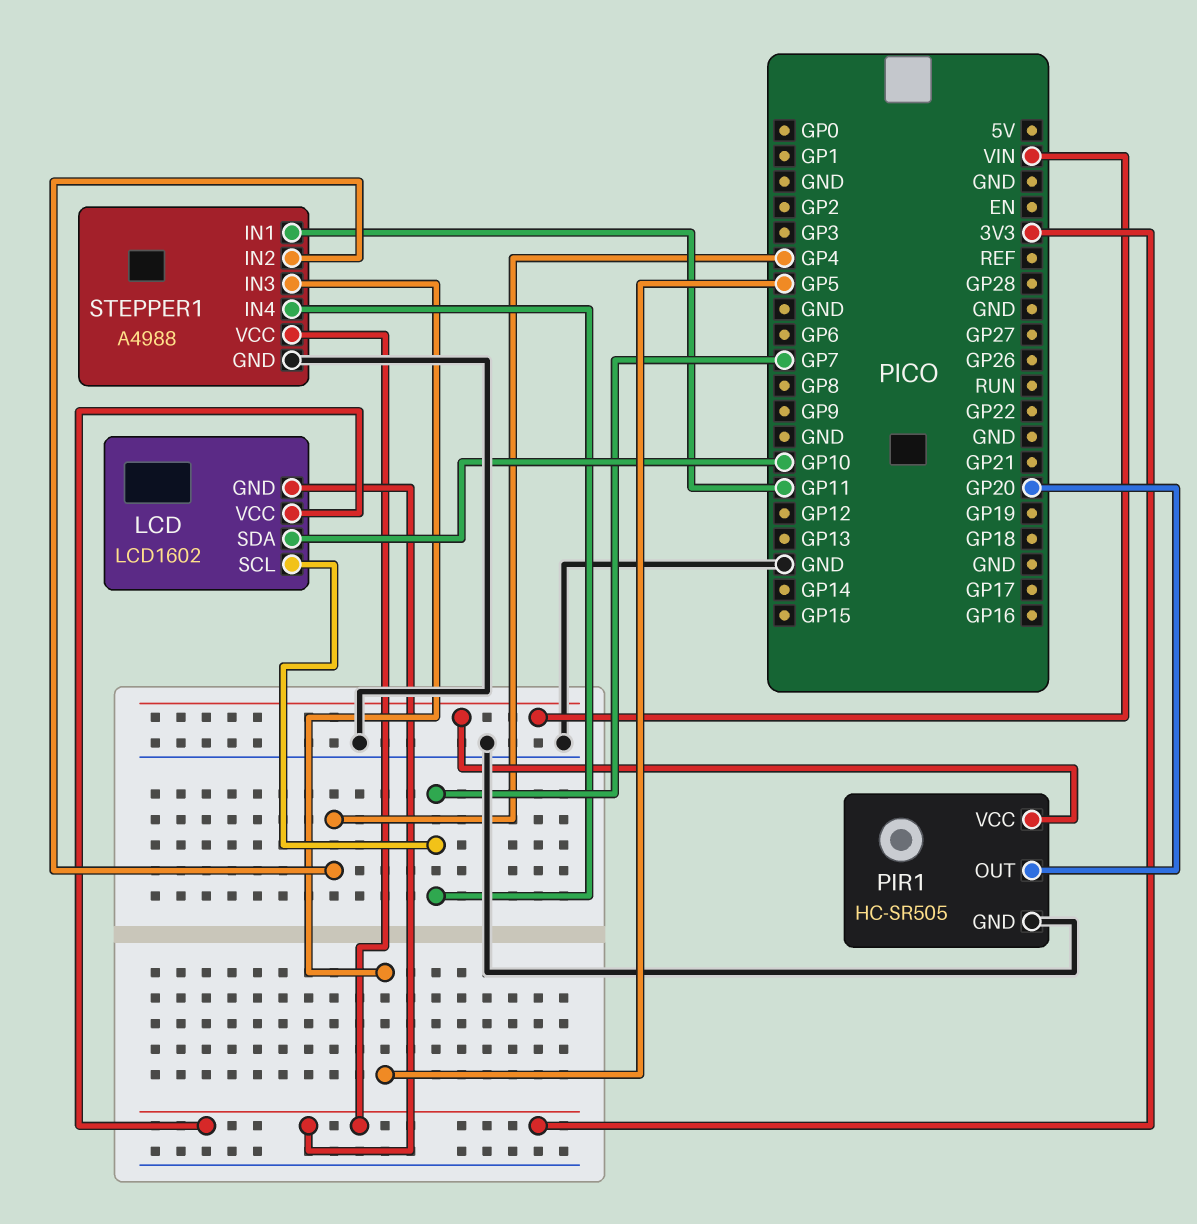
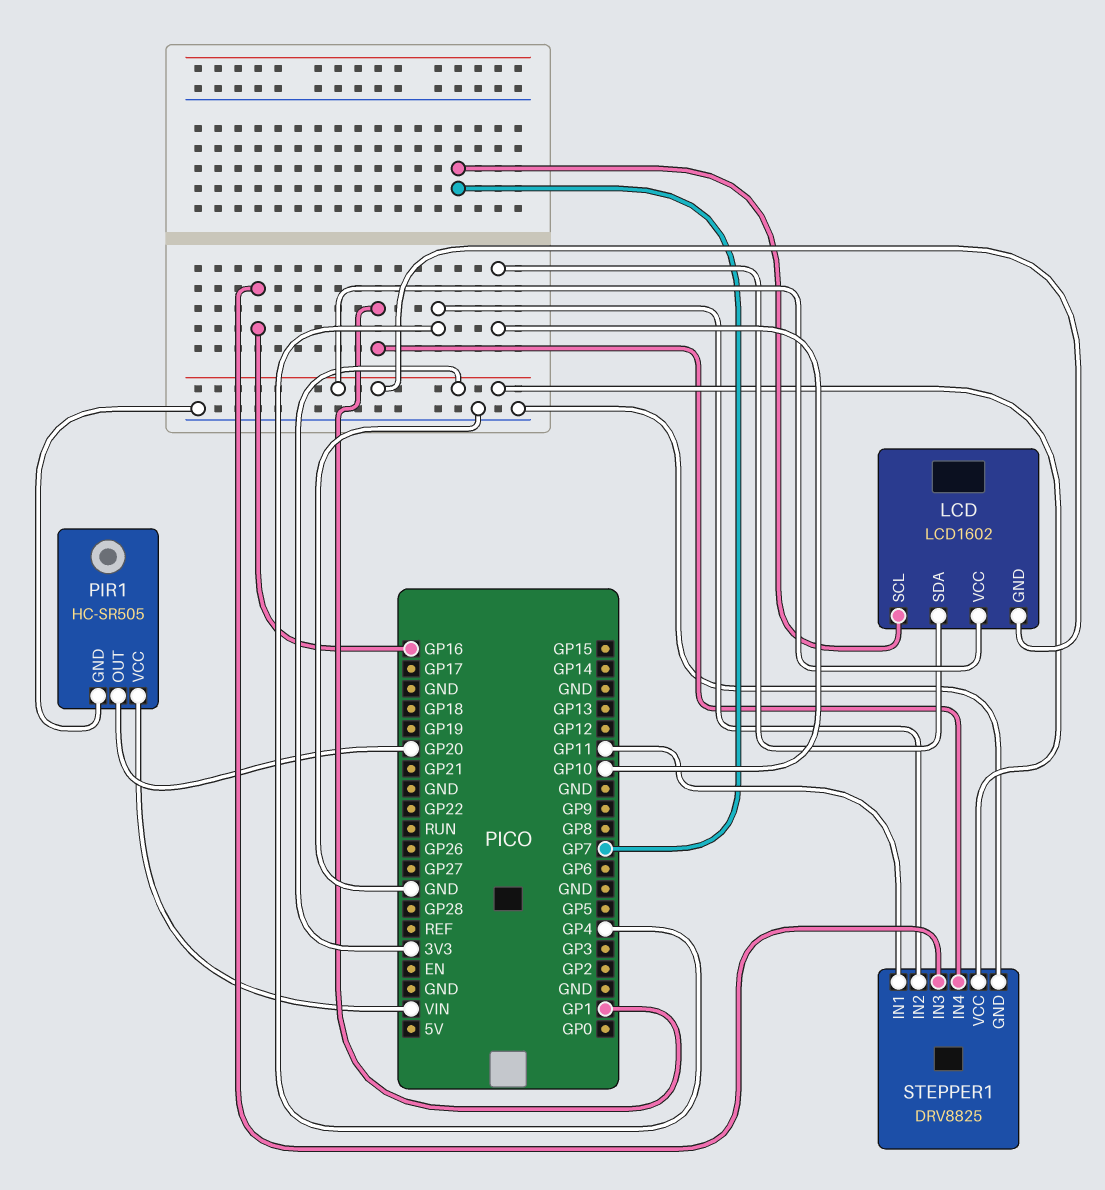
STEPPER1: A4988 -> DRV8825
STEPPER1 pin IN3: GP5 -> GP16
STEPPER1 pin IN4: GP7 -> GP1

